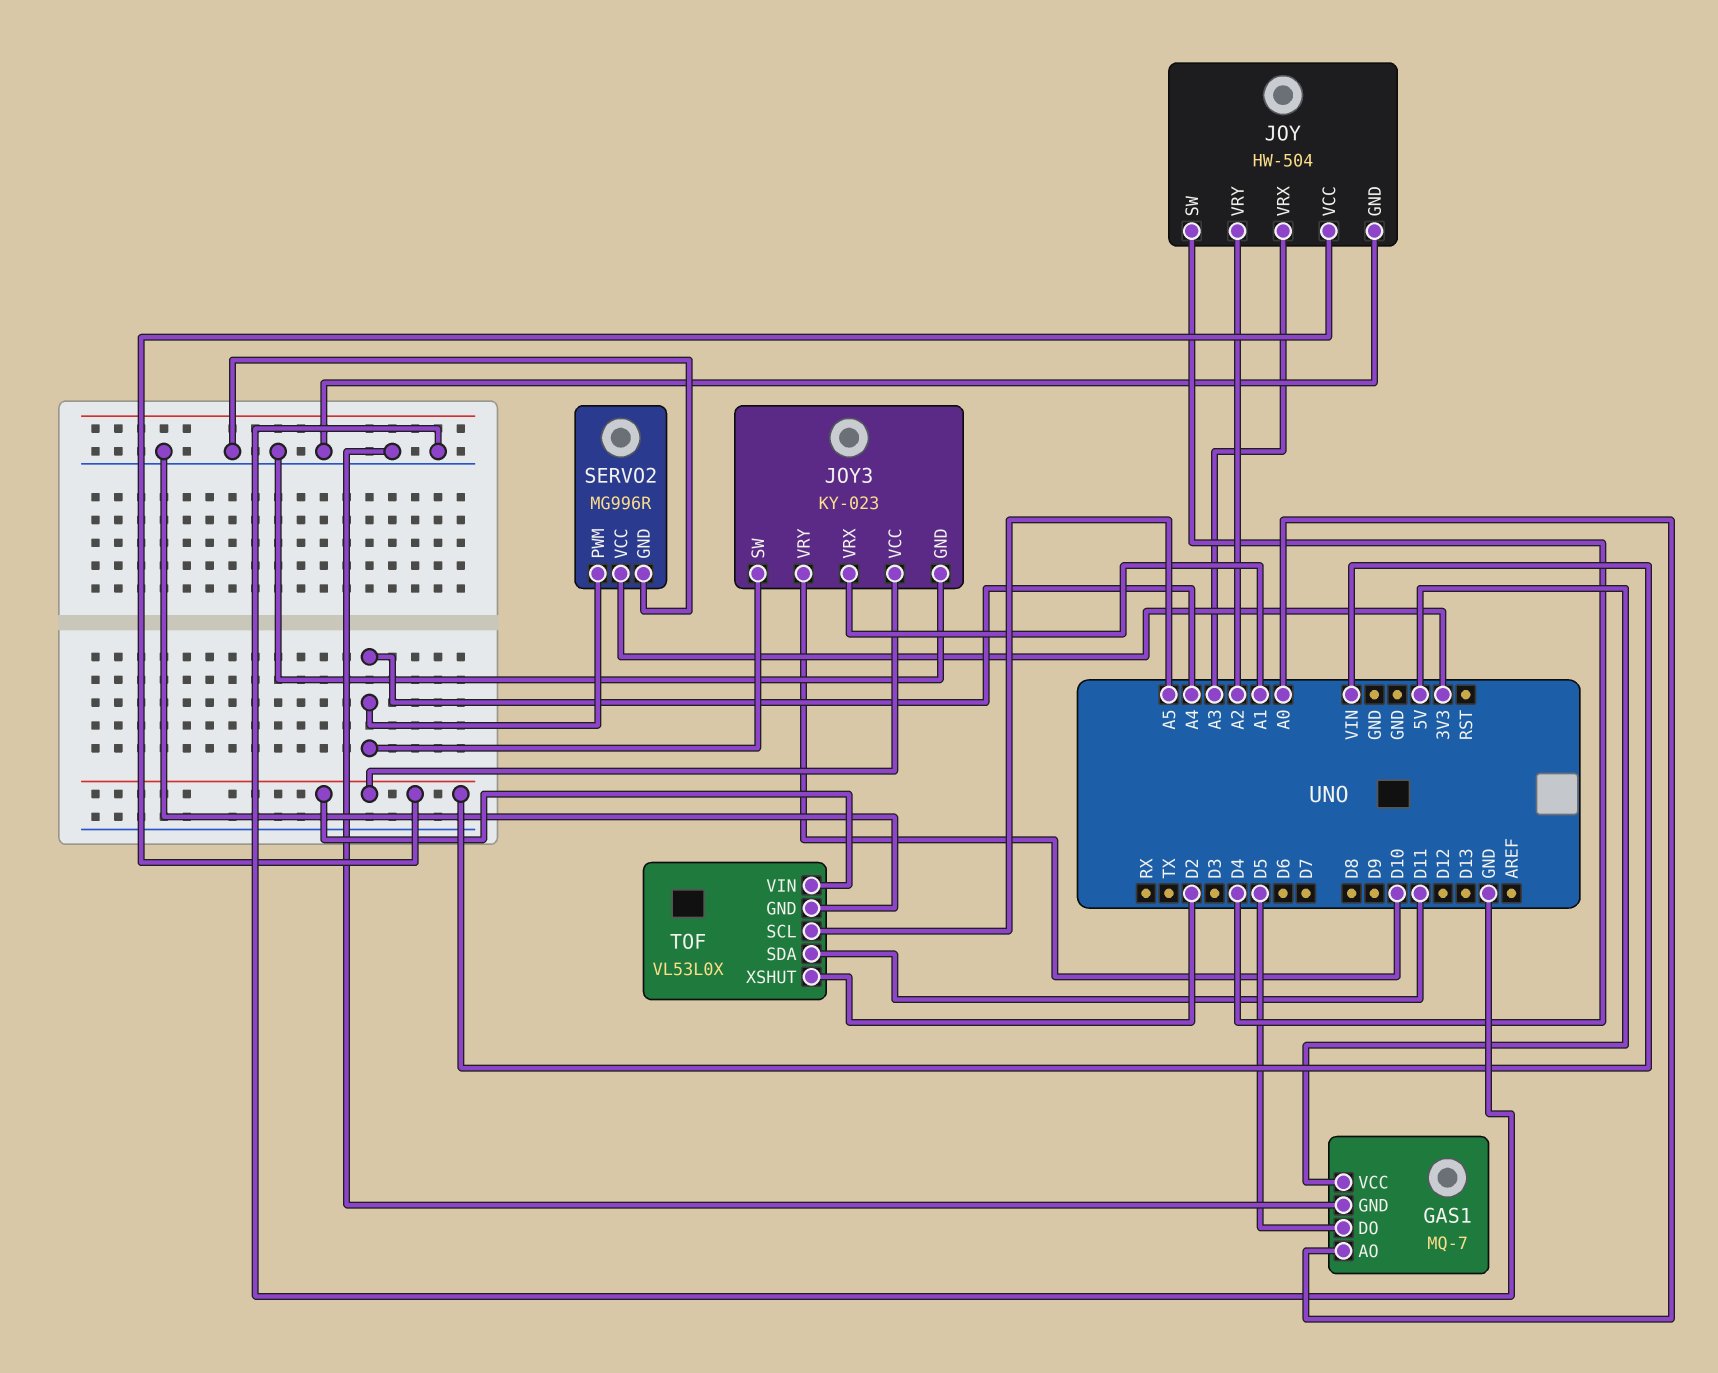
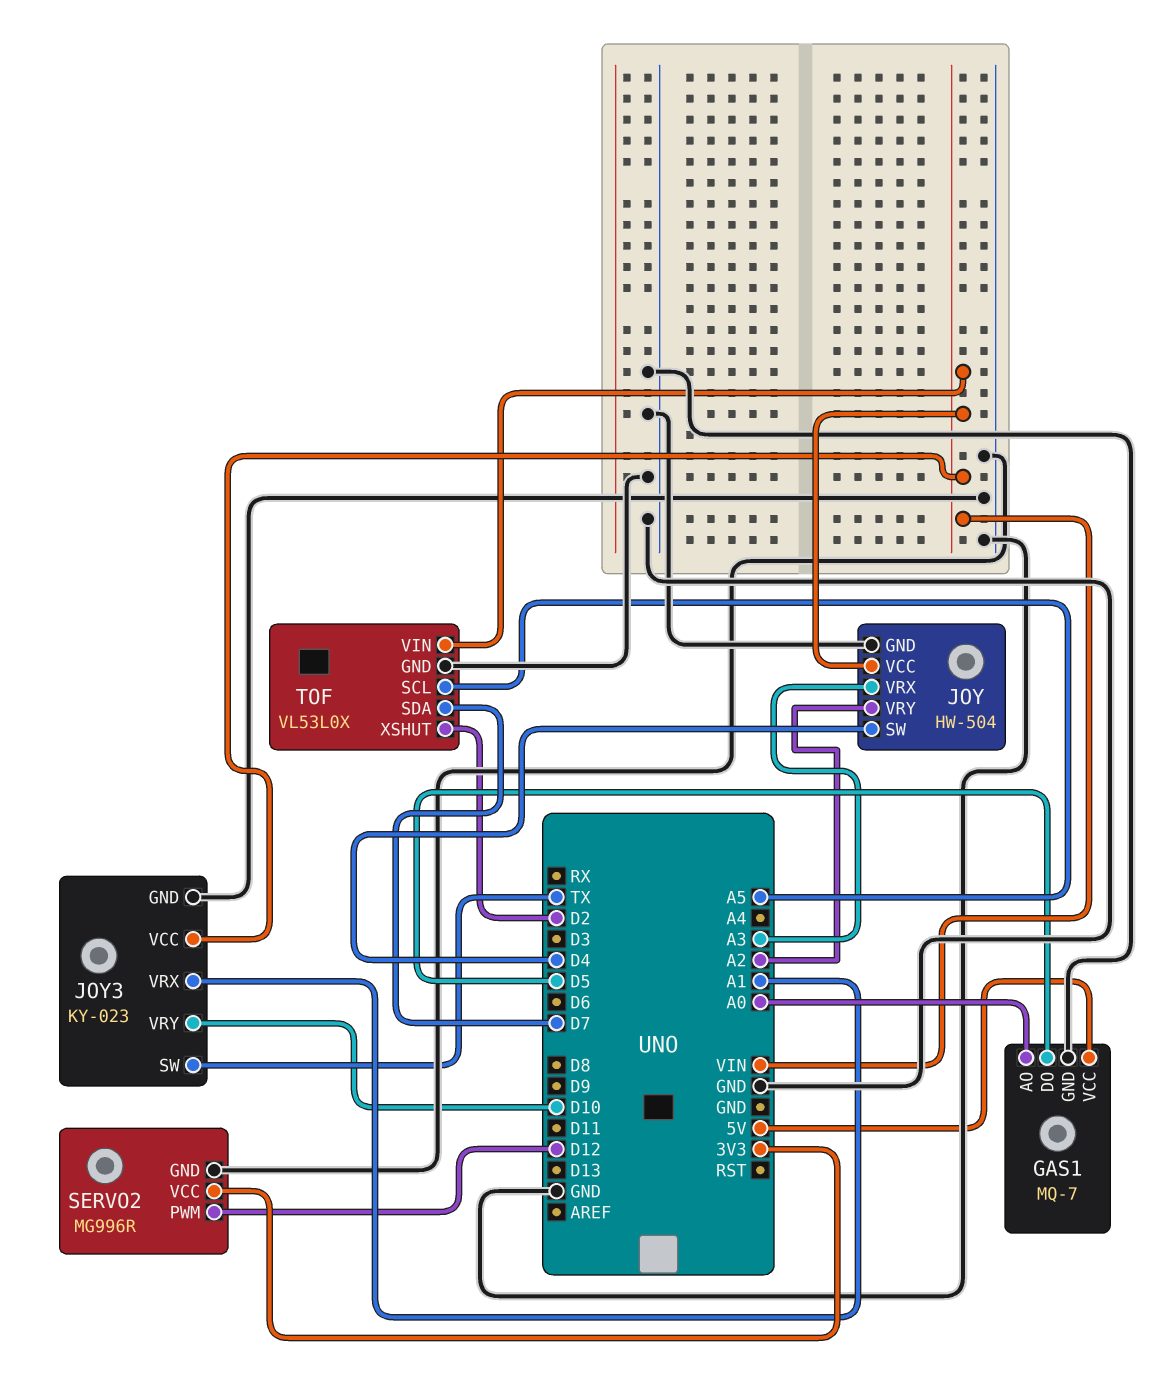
JOY3 pin SW: A4 -> TX
SERVO2 pin PWM: A4 -> D12
TOF pin SDA: D11 -> D7

